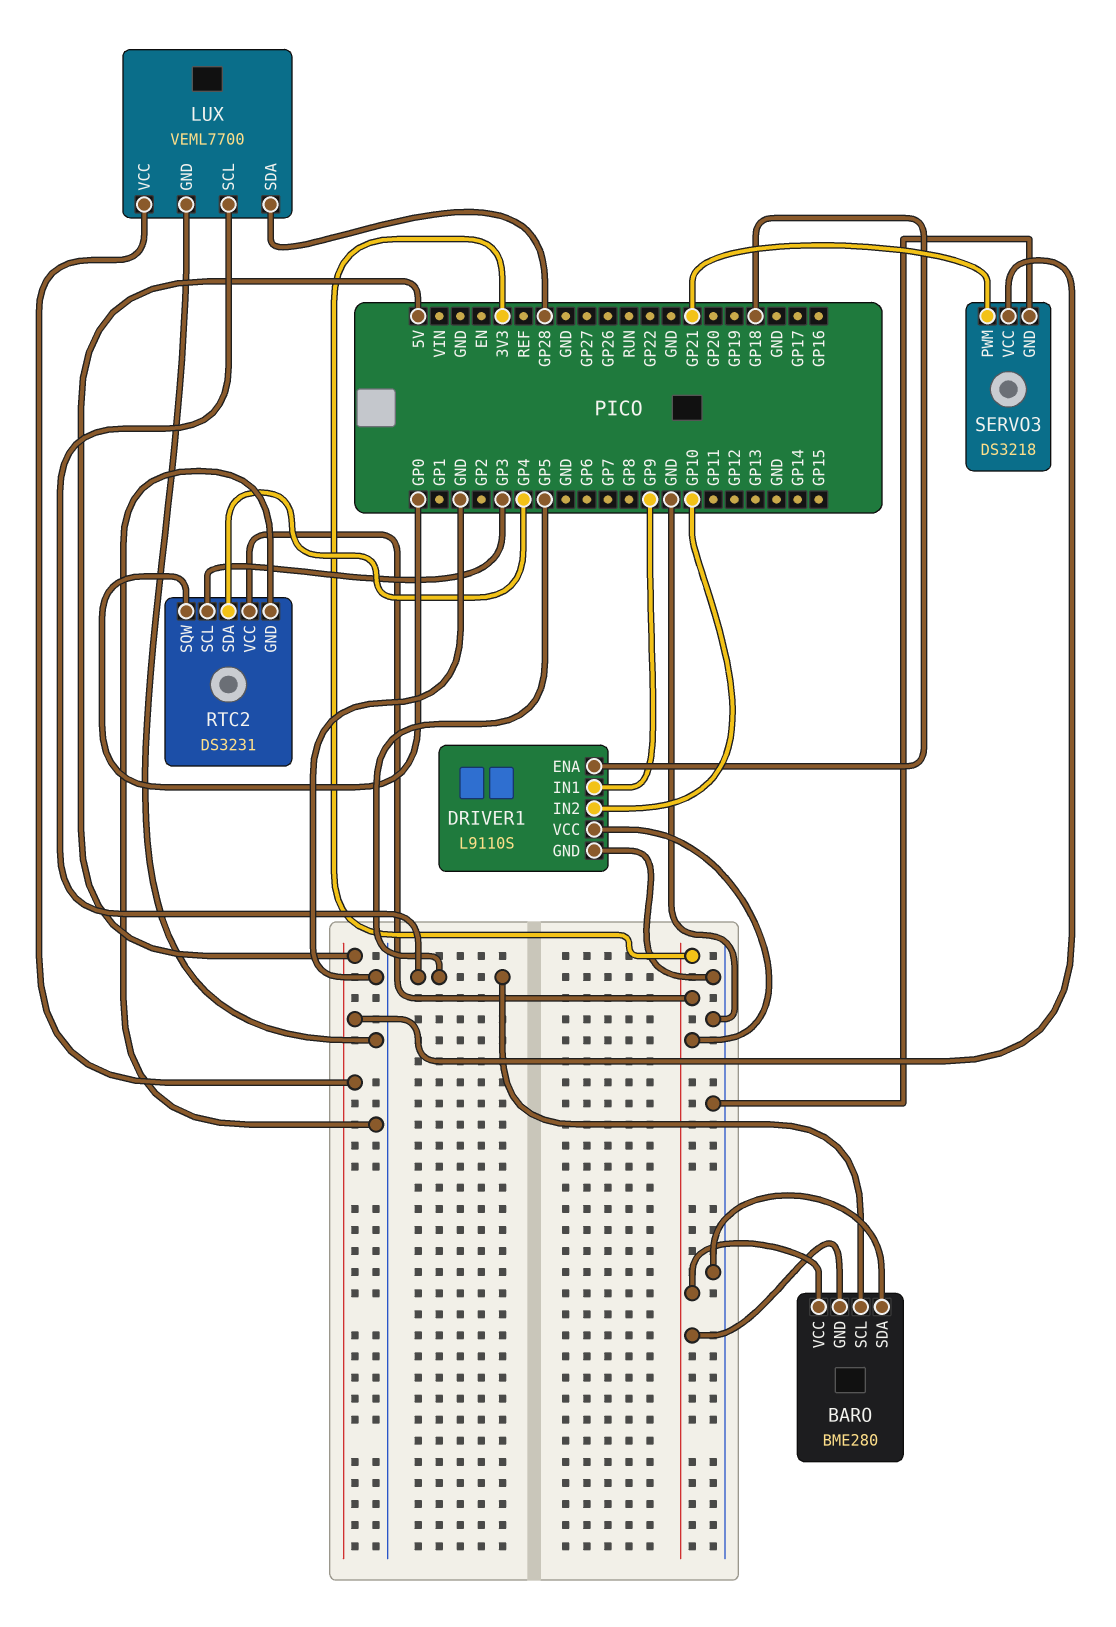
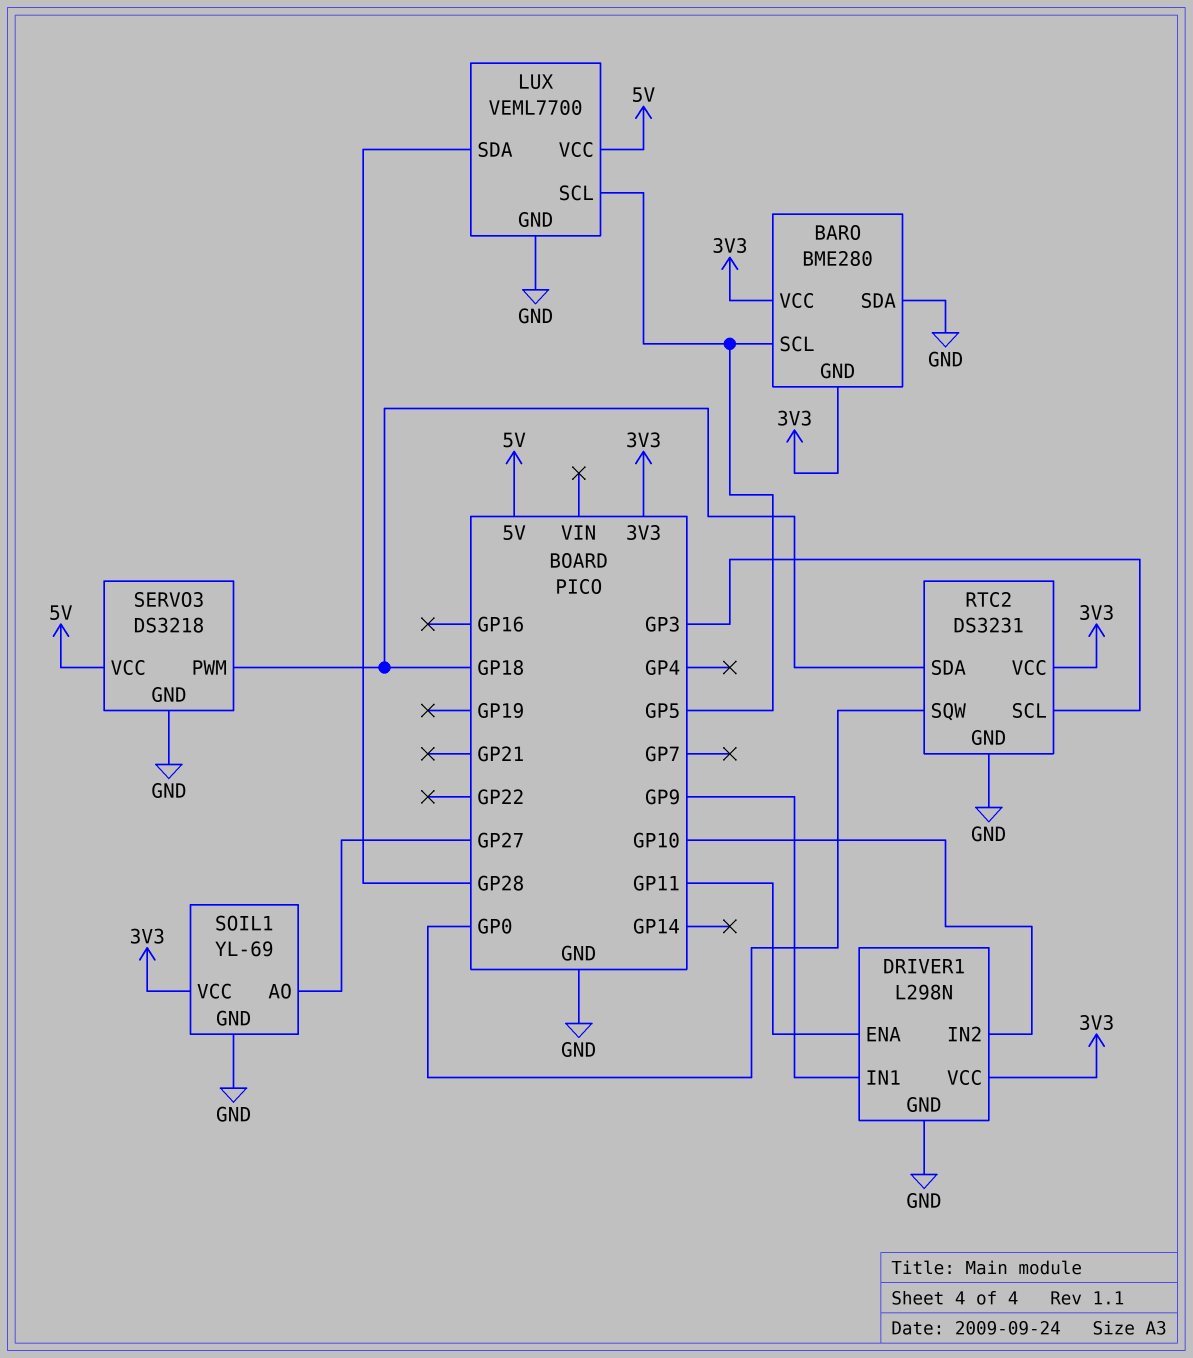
DRIVER1: L9110S -> L298N
DRIVER1 pin ENA: GP18 -> GP11
RTC2 pin SDA: GP4 -> GP18
SERVO3 pin PWM: GP21 -> GP18
SOIL1: none -> YL-69
SOIL1 pin AO: none -> GP27
SOIL1 pin GND: none -> GND
SOIL1 pin VCC: none -> 3V3

